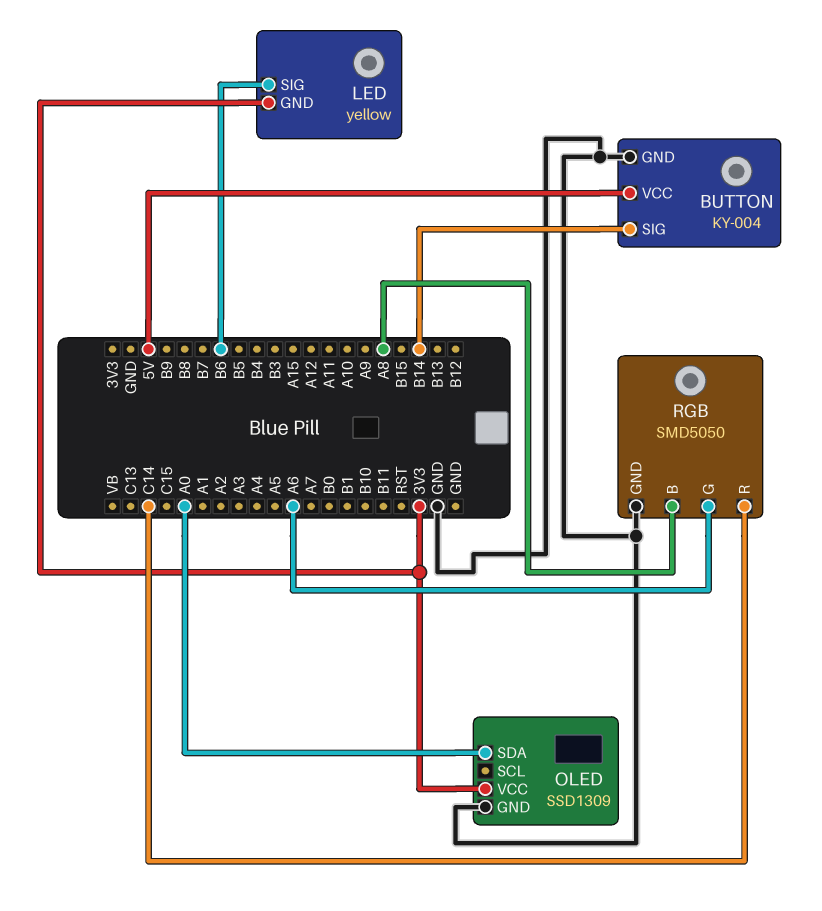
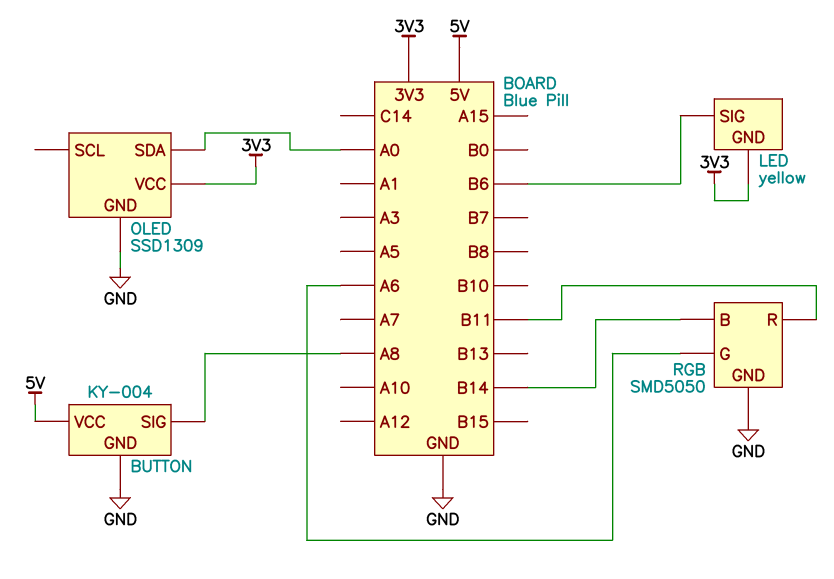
BUTTON pin SIG: B14 -> A8
RGB pin B: A8 -> B14
RGB pin R: C14 -> B11

